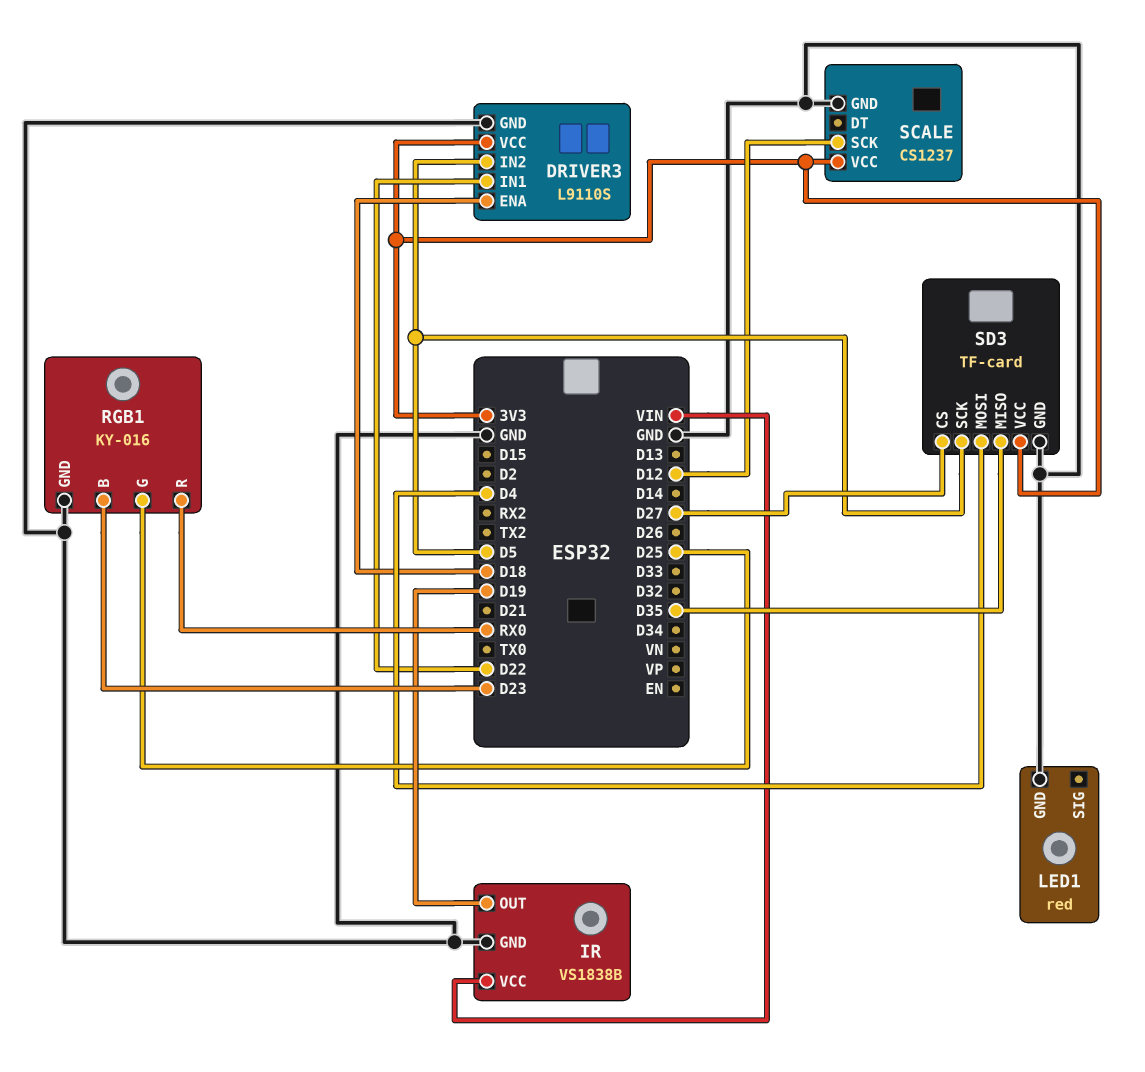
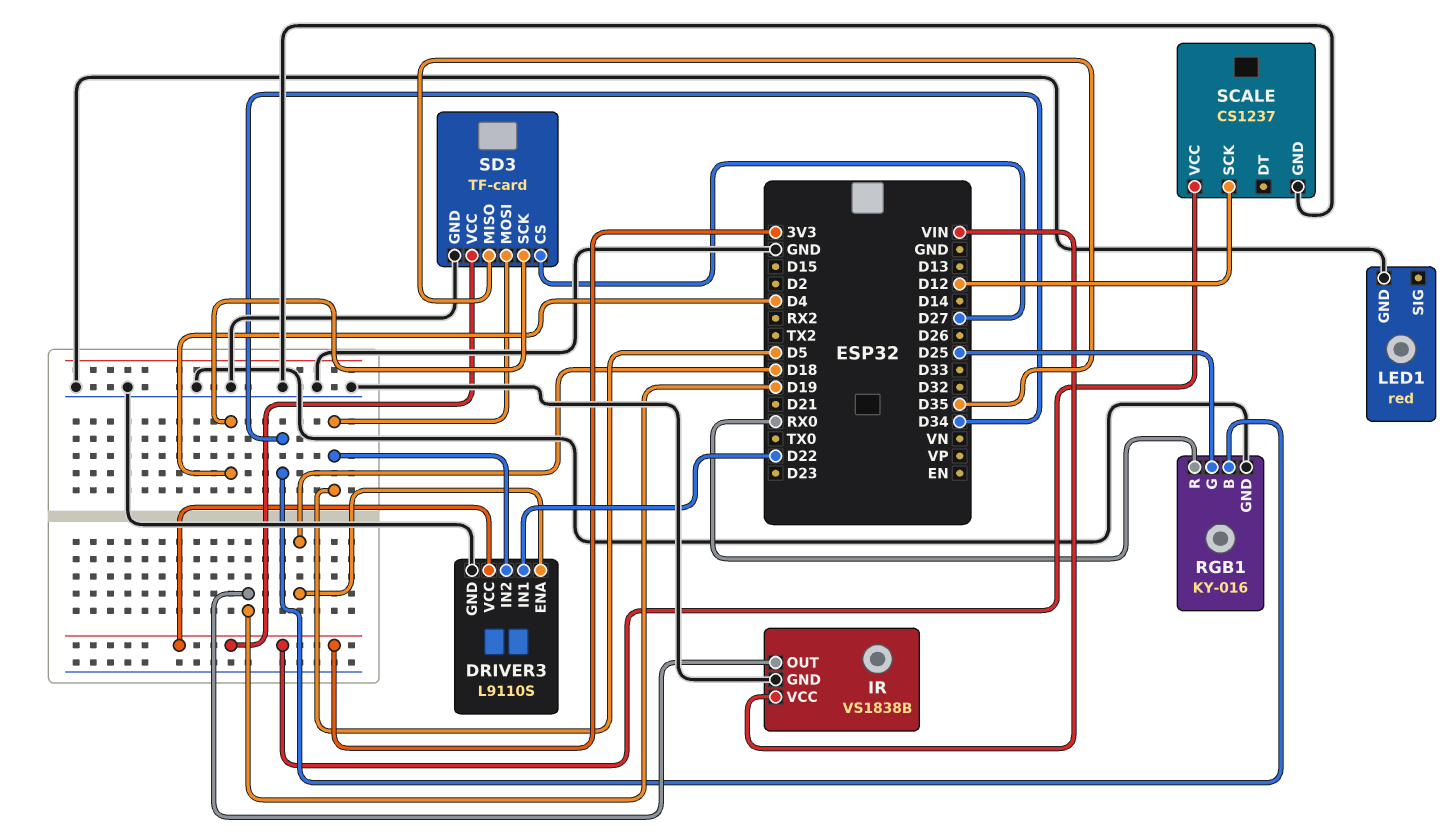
RGB1 pin B: D23 -> D34
SD3 pin MOSI: D4 -> D5
SD3 pin SCK: D5 -> D4

